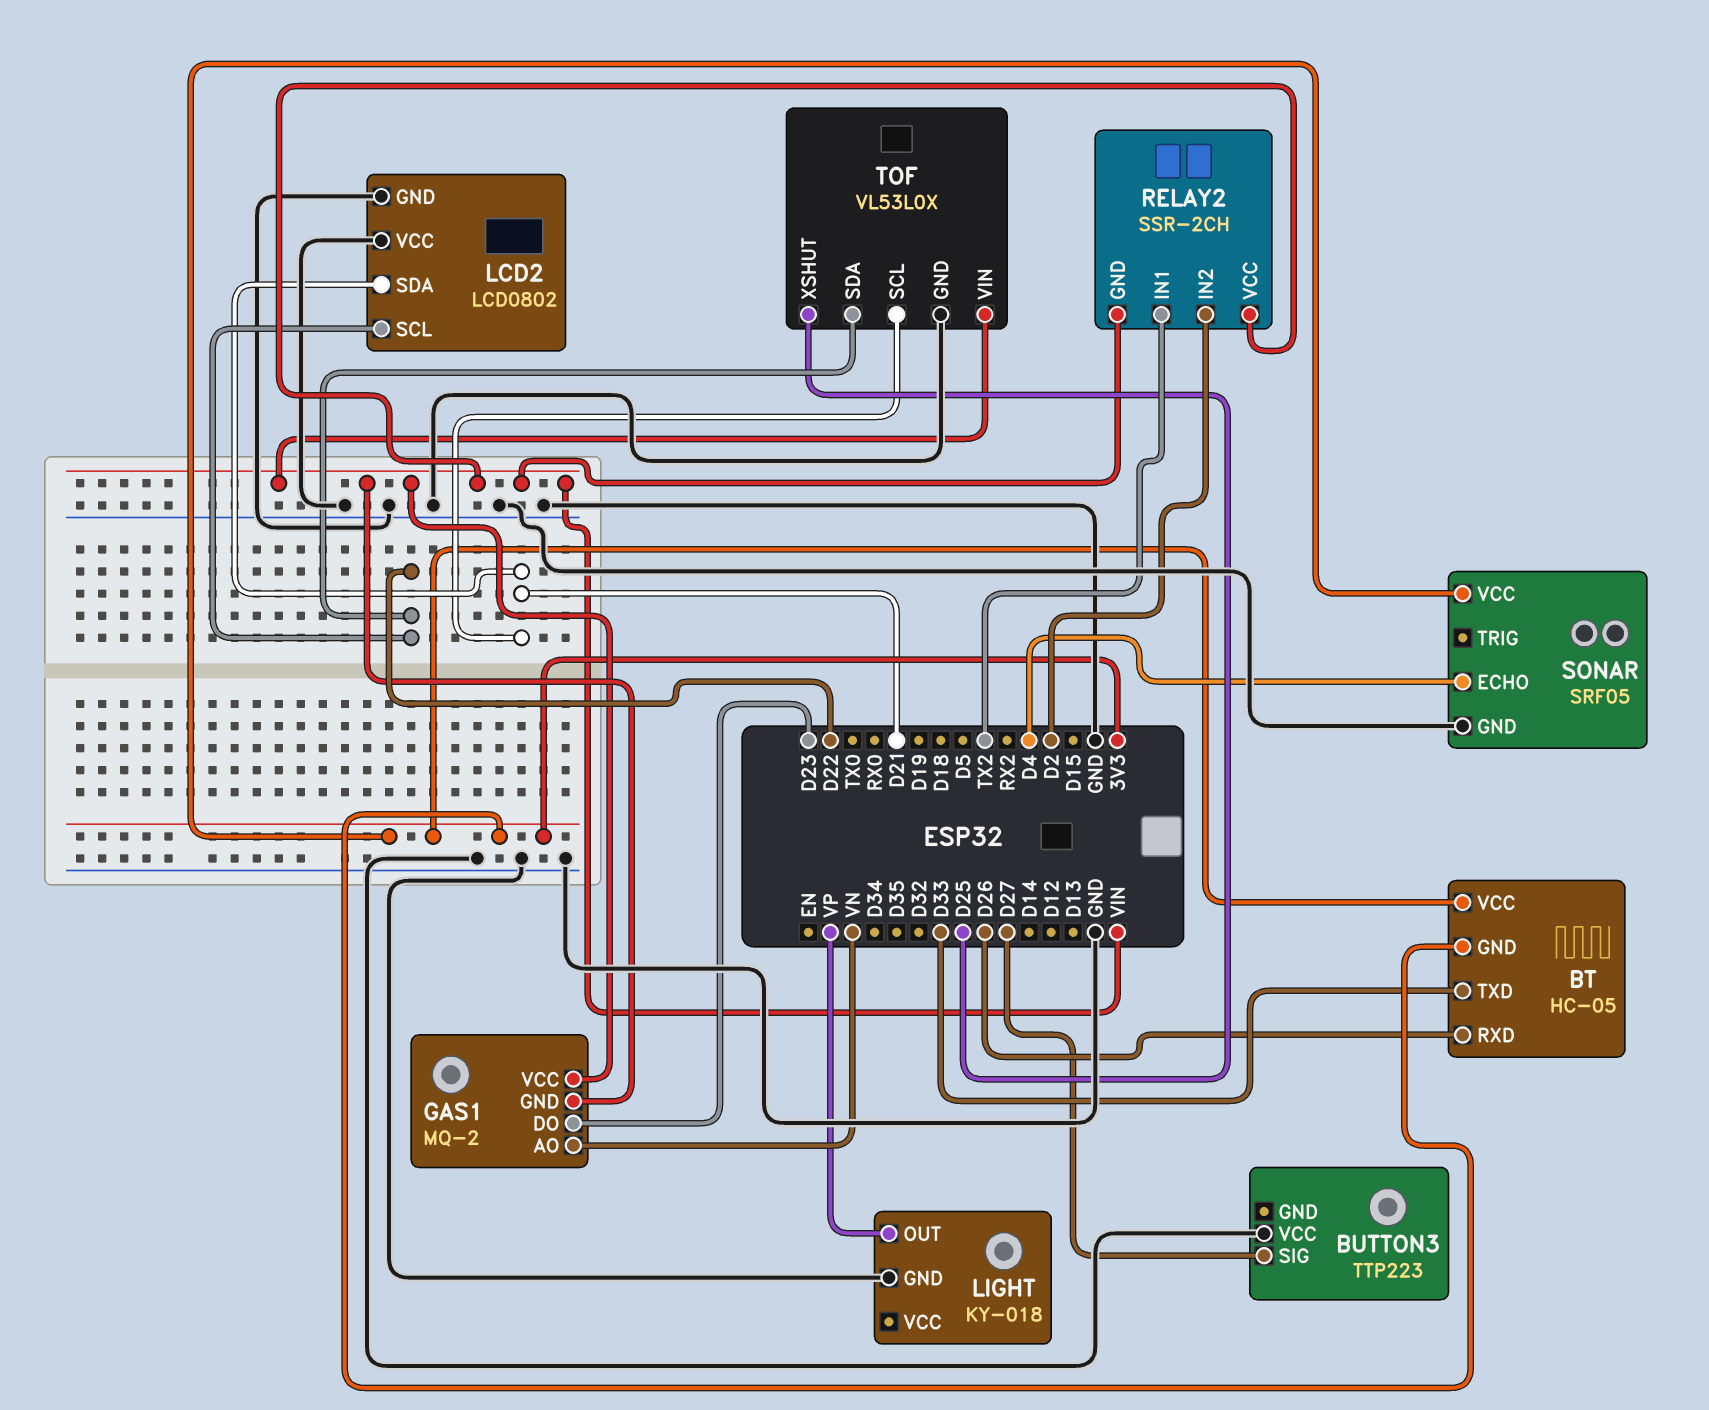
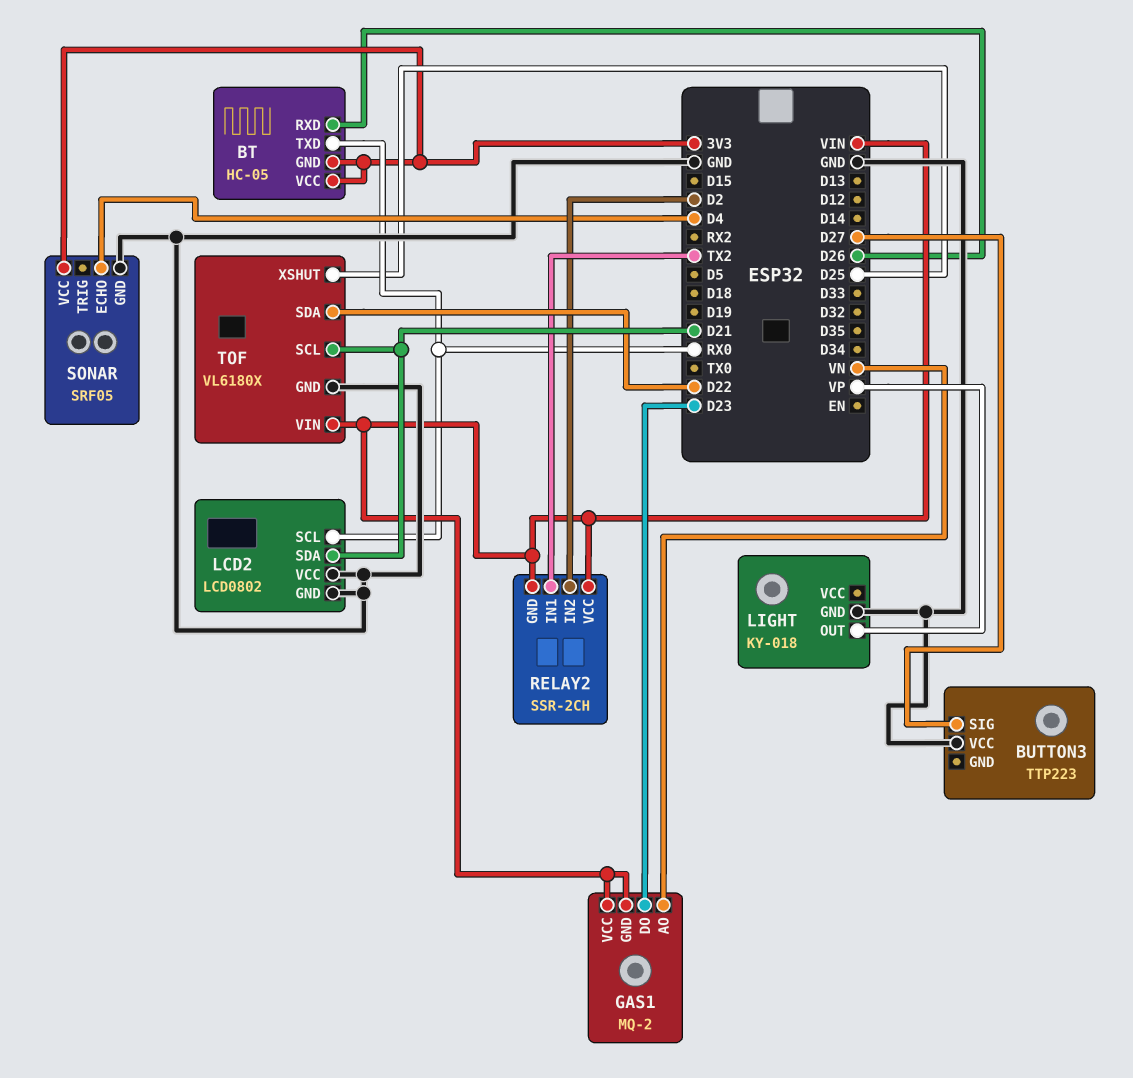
BT pin TXD: D33 -> RX0
LCD2 pin SCL: D22 -> RX0
TOF: VL53L0X -> VL6180X

